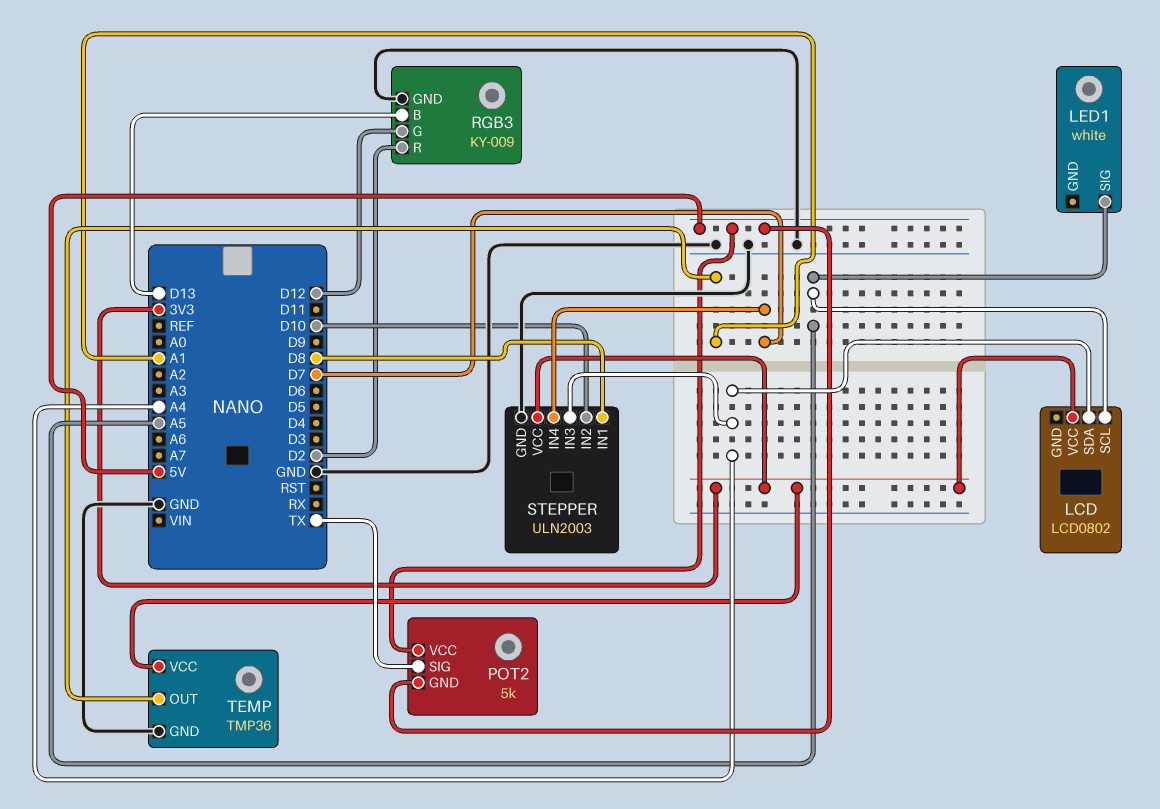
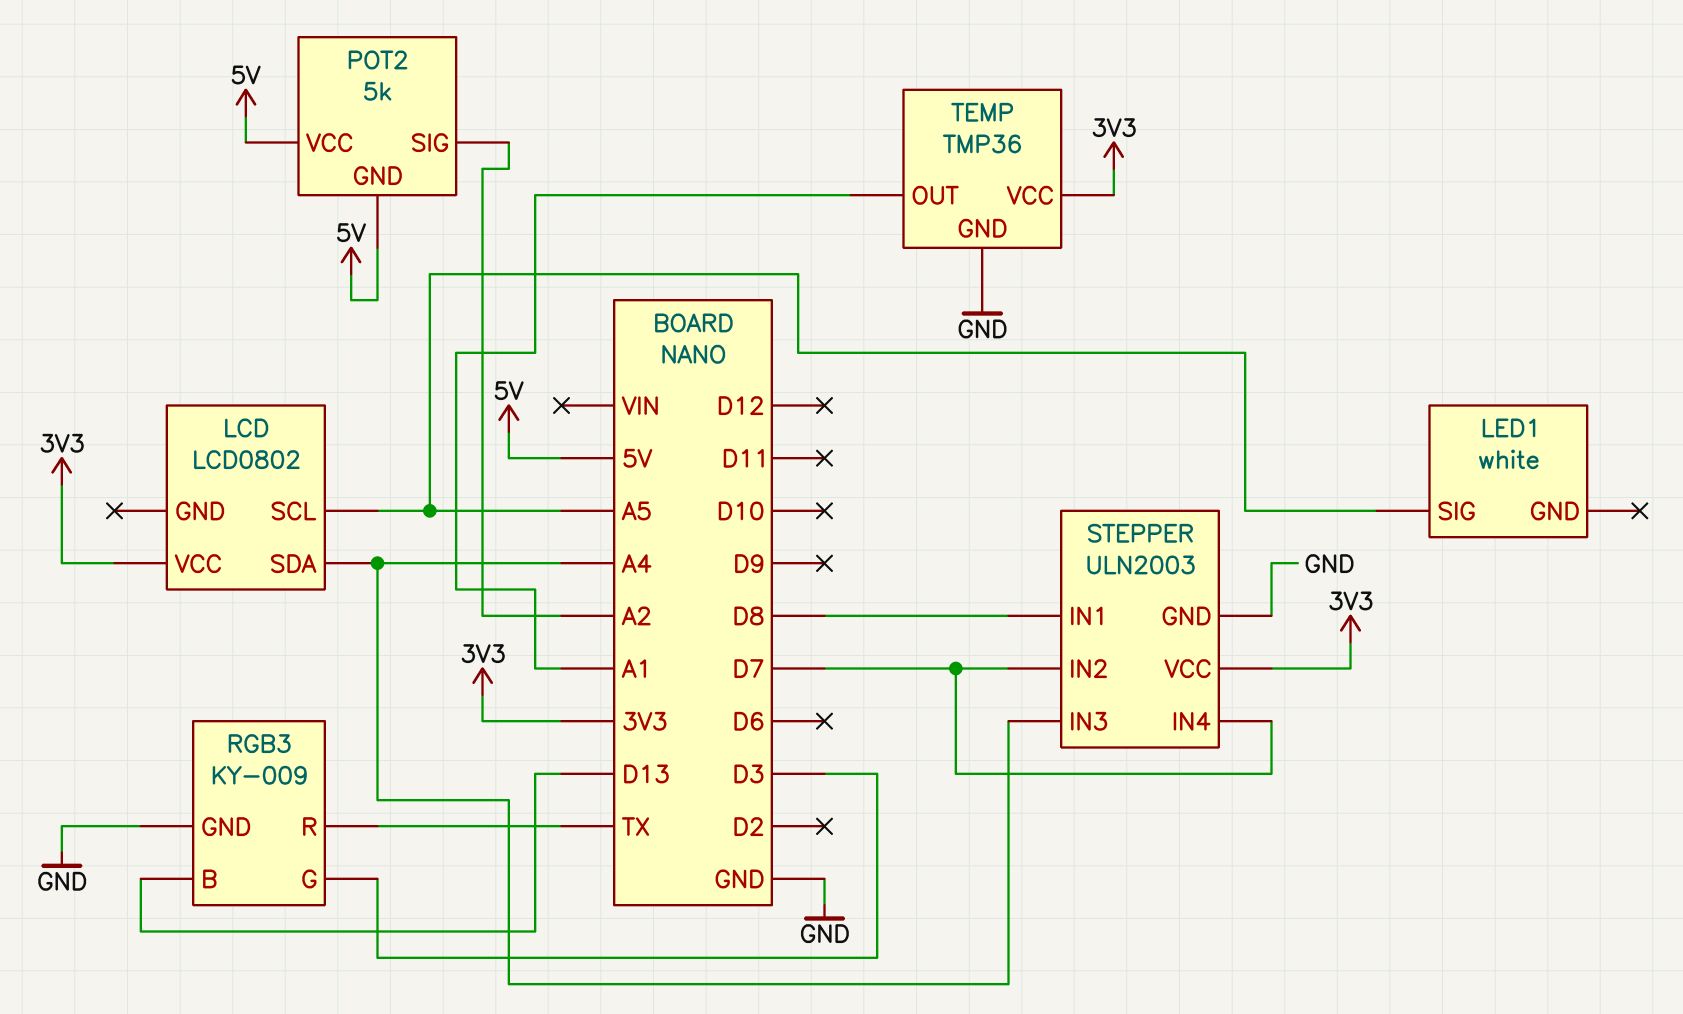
POT2 pin SIG: TX -> A2
RGB3 pin G: D12 -> D3
RGB3 pin R: D2 -> TX
STEPPER pin IN2: D10 -> D7

